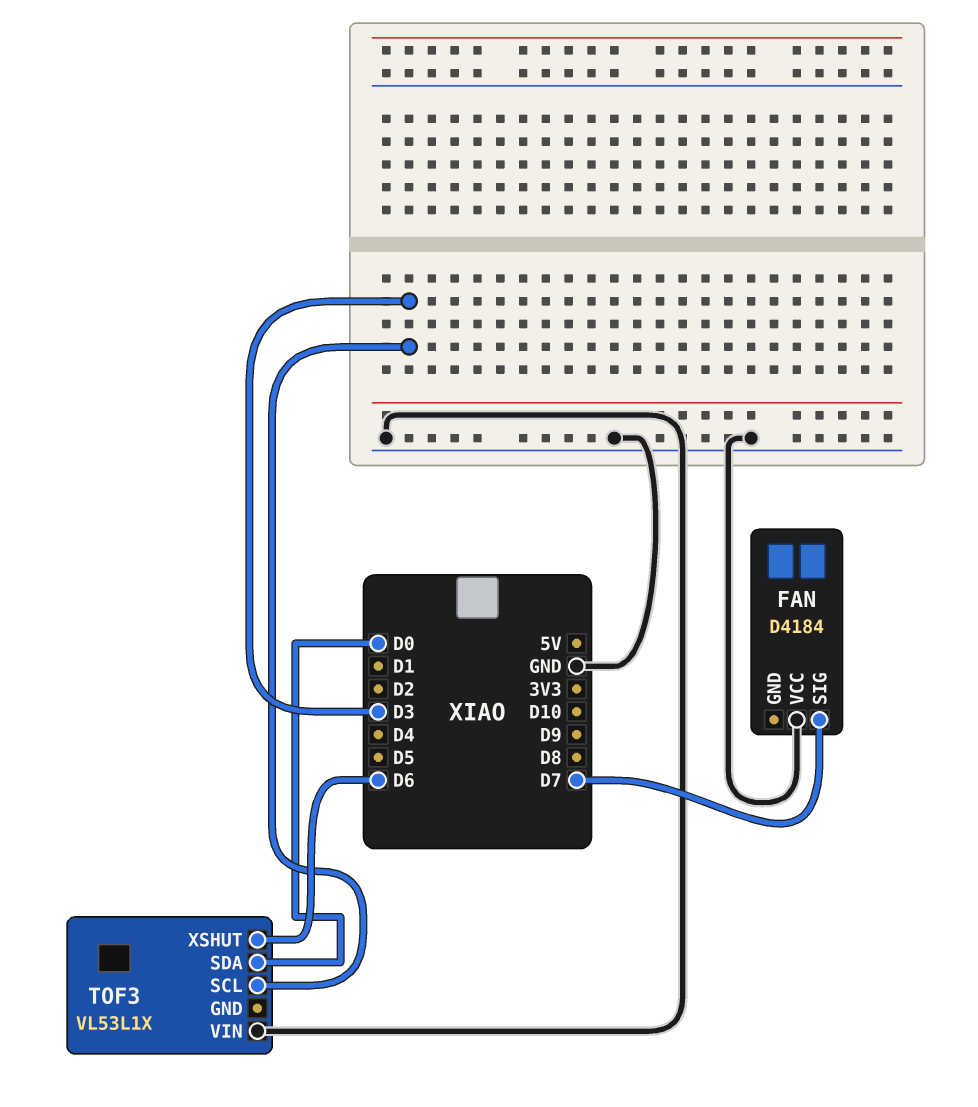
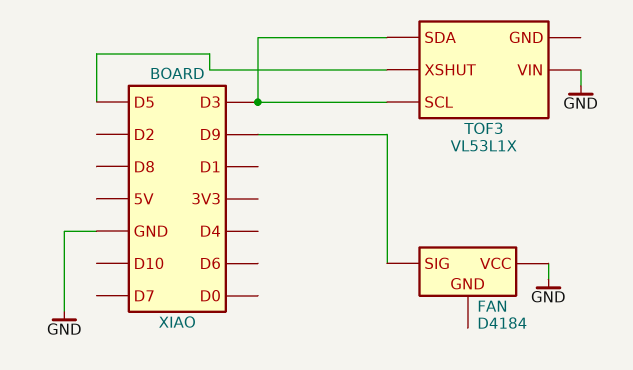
FAN pin SIG: D7 -> D9
TOF3 pin SDA: D0 -> D3
TOF3 pin XSHUT: D6 -> D5

